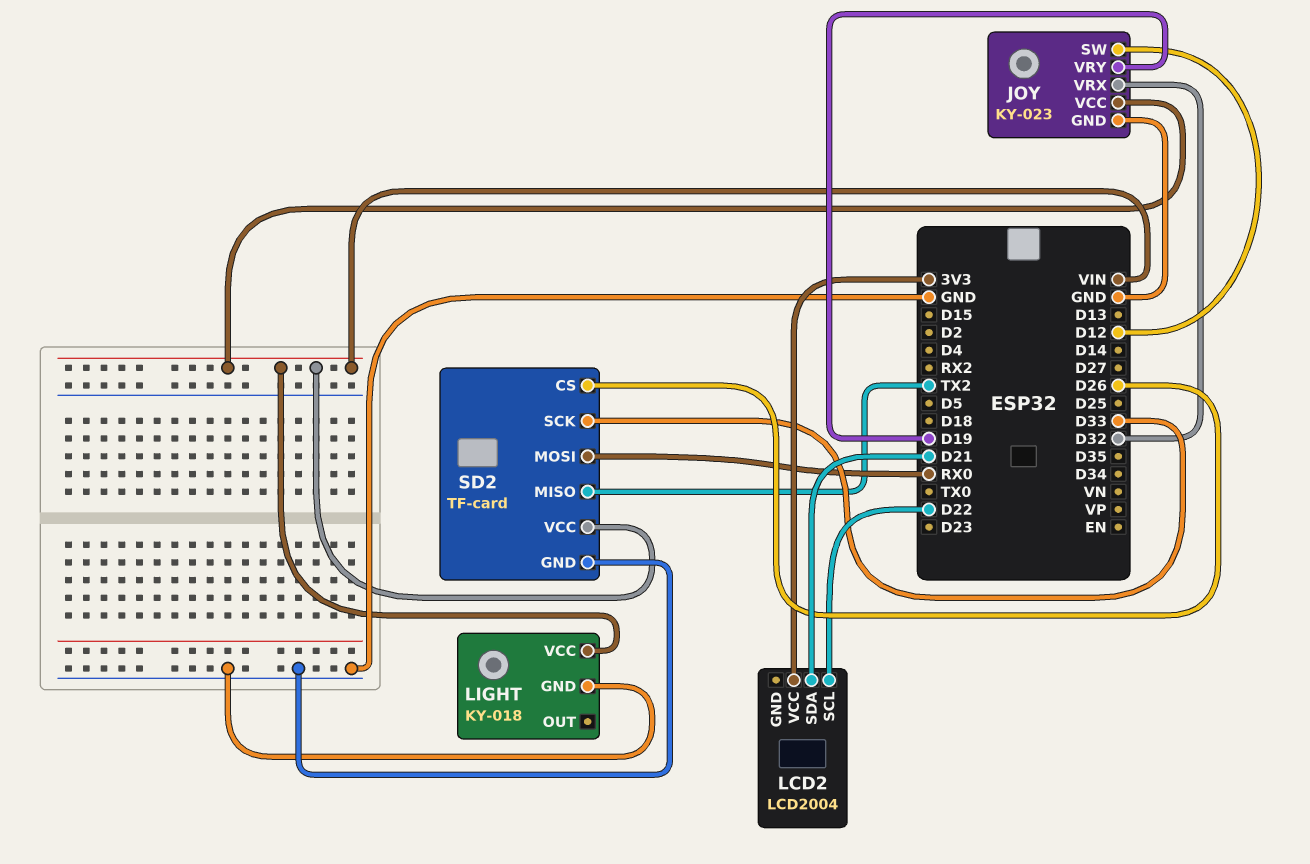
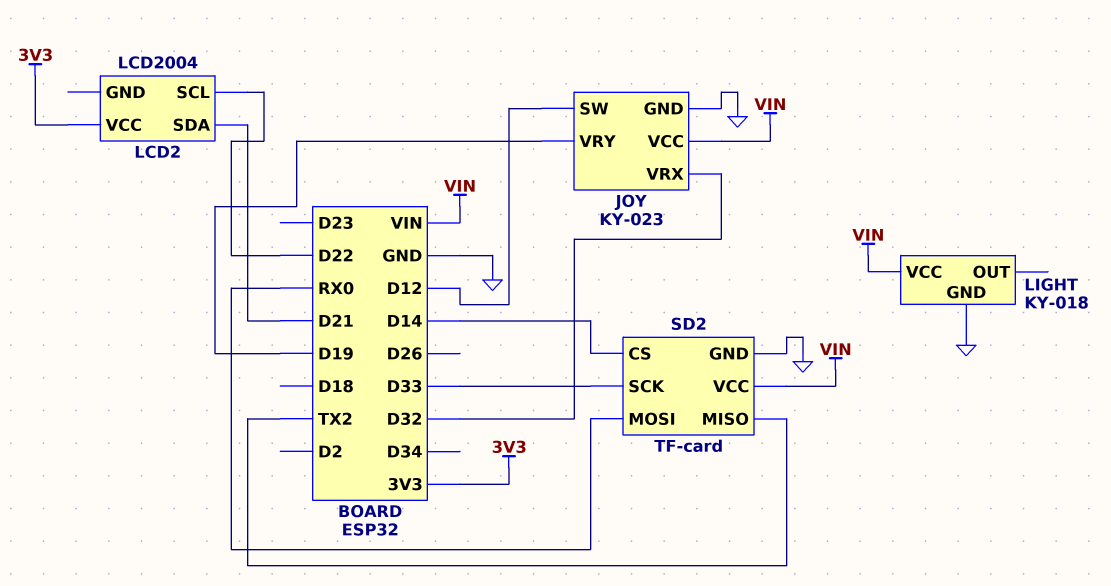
SD2 pin CS: D26 -> D14

